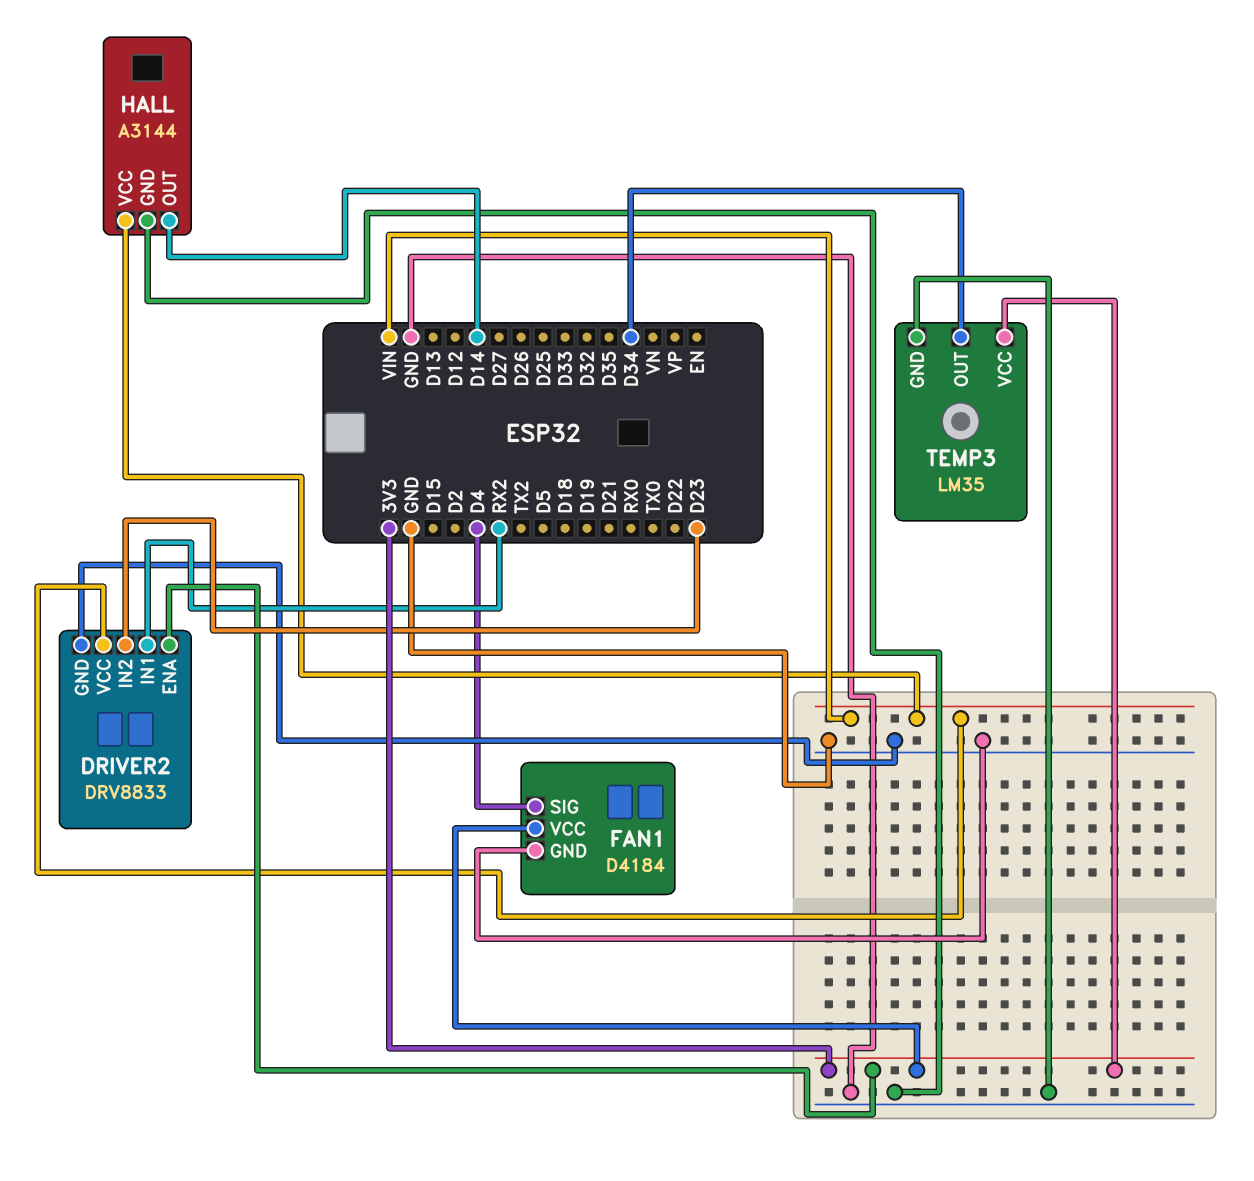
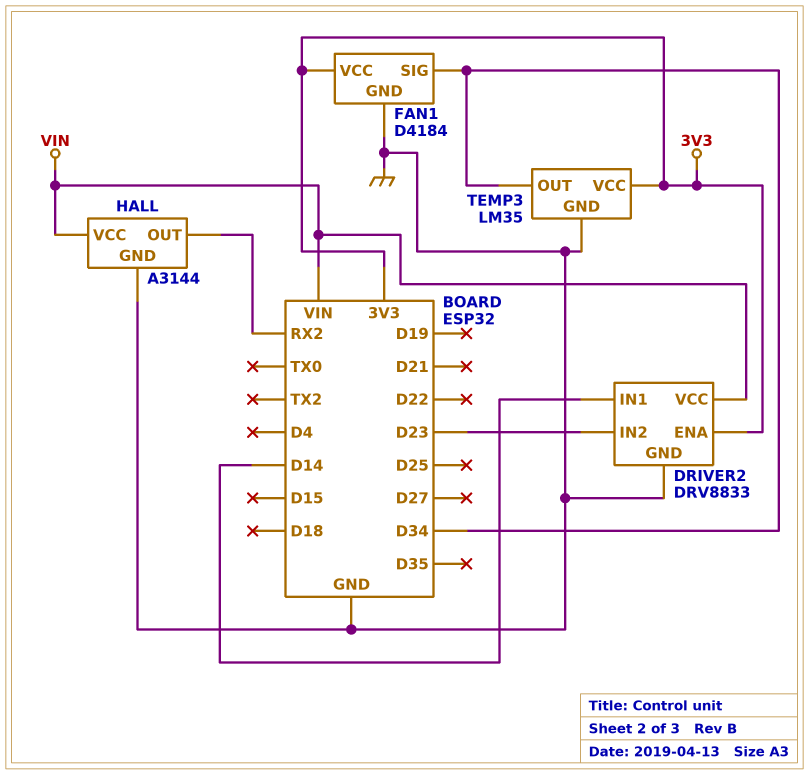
DRIVER2 pin IN1: RX2 -> D14
FAN1 pin SIG: D4 -> D34
HALL pin OUT: D14 -> RX2

